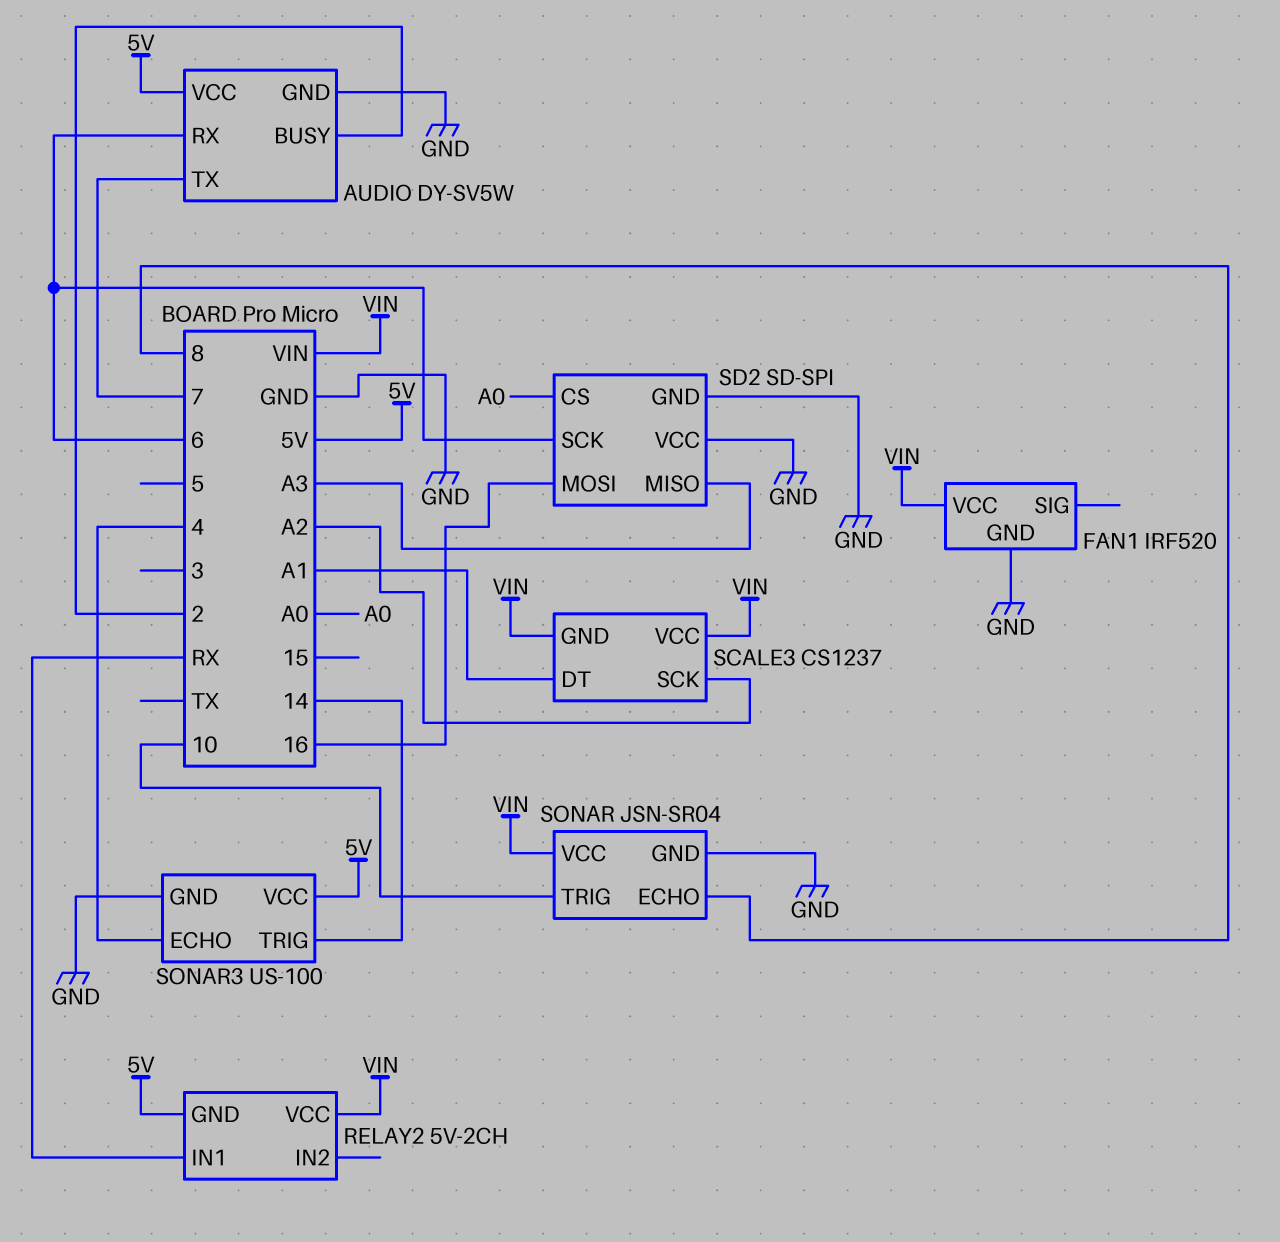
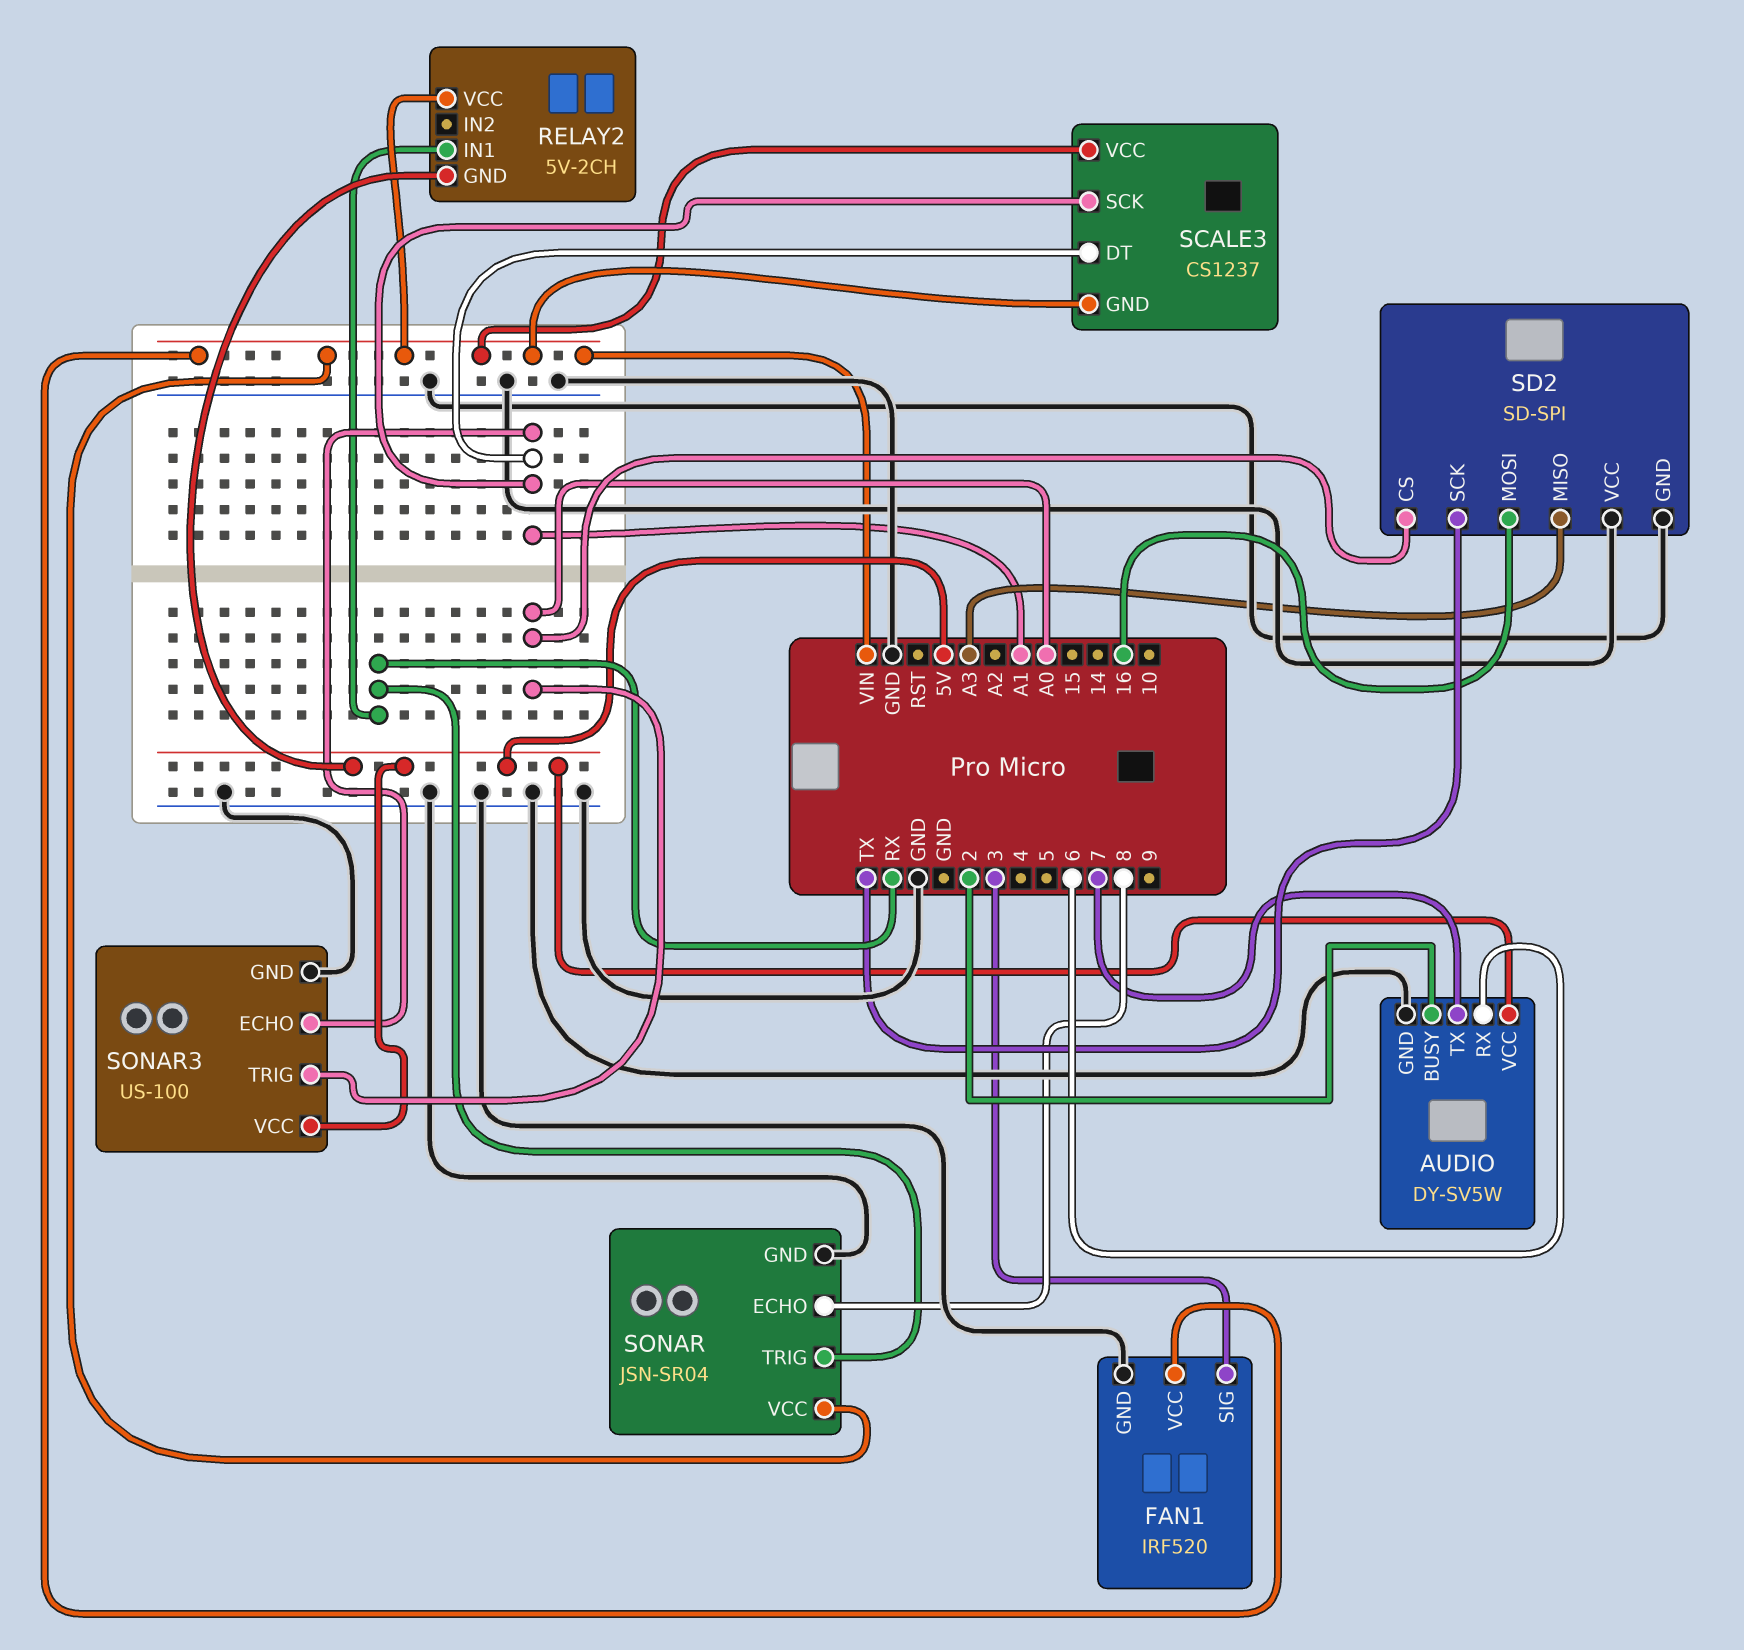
FAN1 pin SIG: none -> 3
SCALE3 pin SCK: A2 -> A1
SD2 pin SCK: 6 -> TX
SONAR pin TRIG: 10 -> RX
SONAR3 pin ECHO: 4 -> A1
SONAR3 pin TRIG: 14 -> A0

